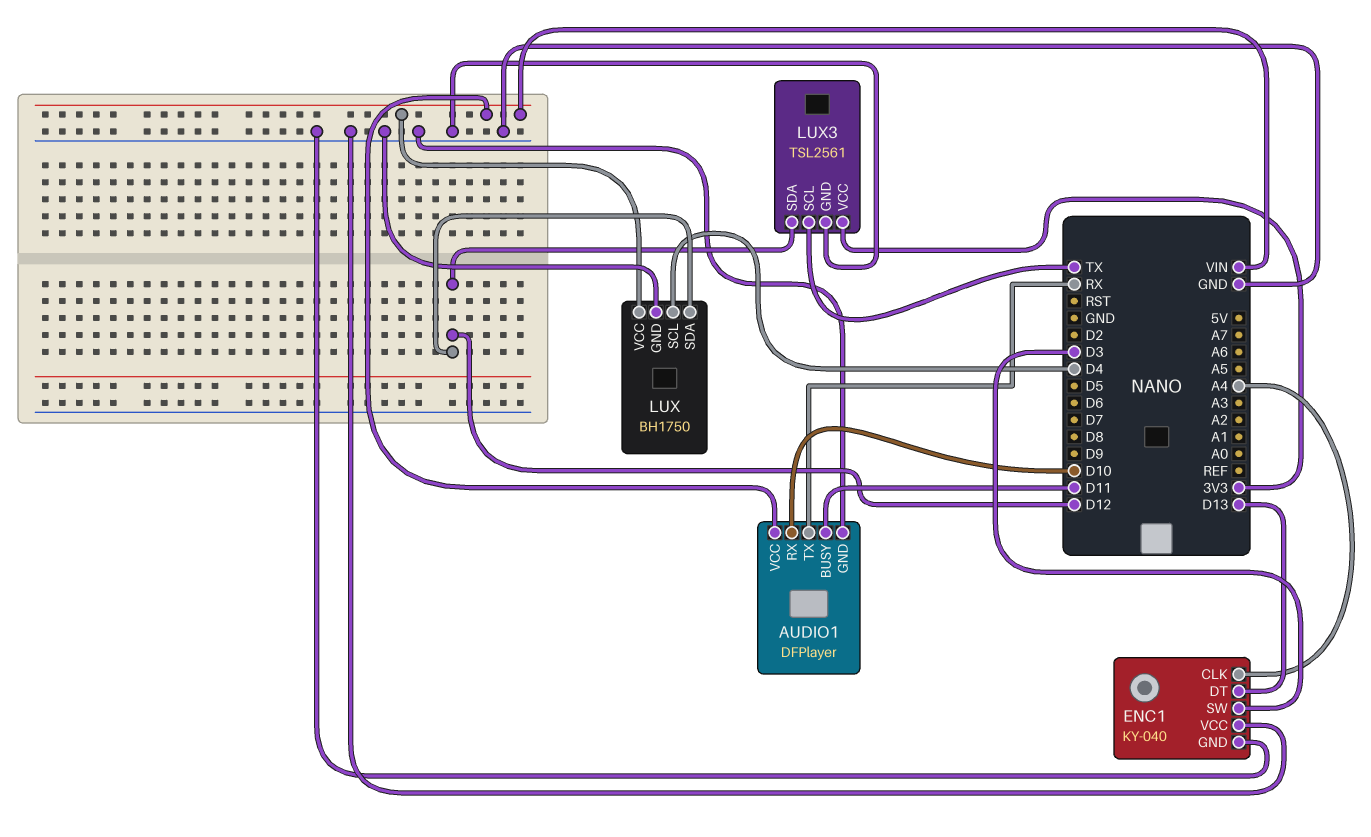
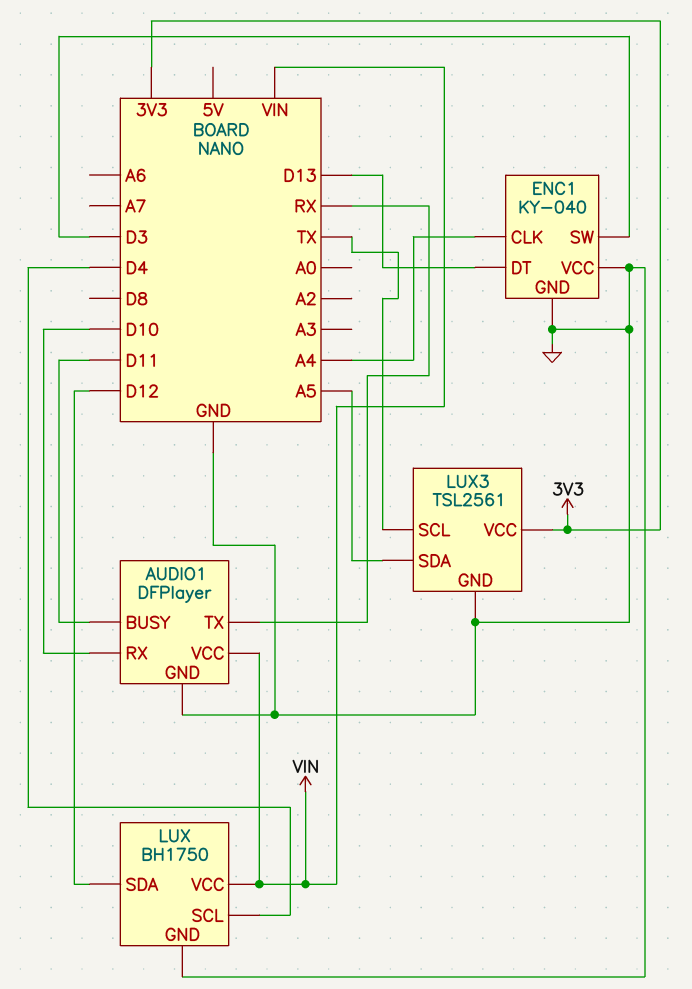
LUX3 pin SDA: D12 -> A5

